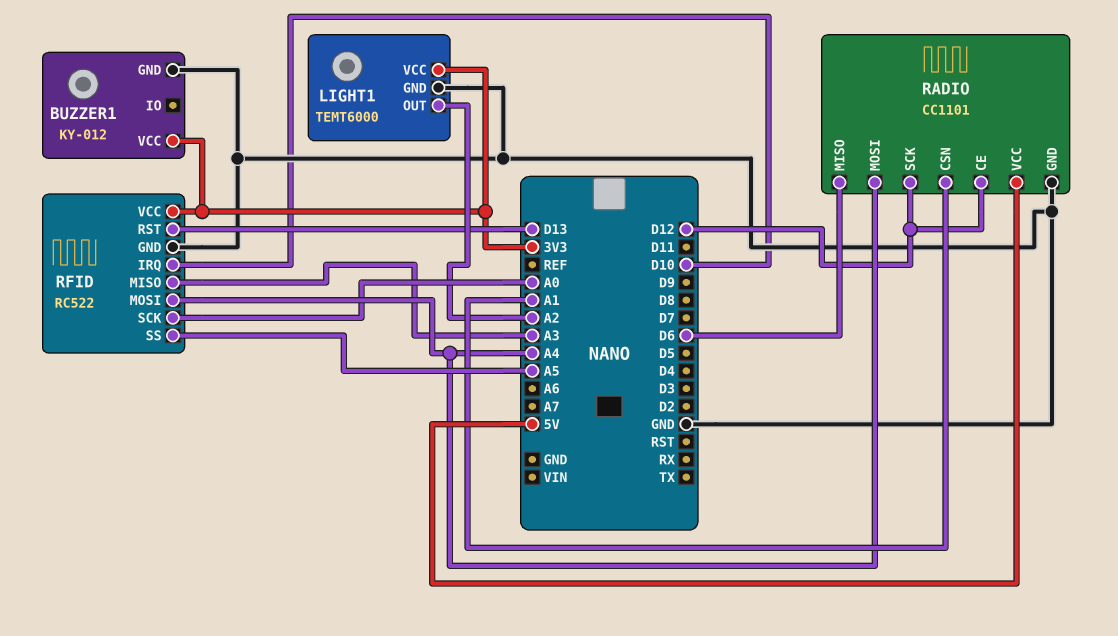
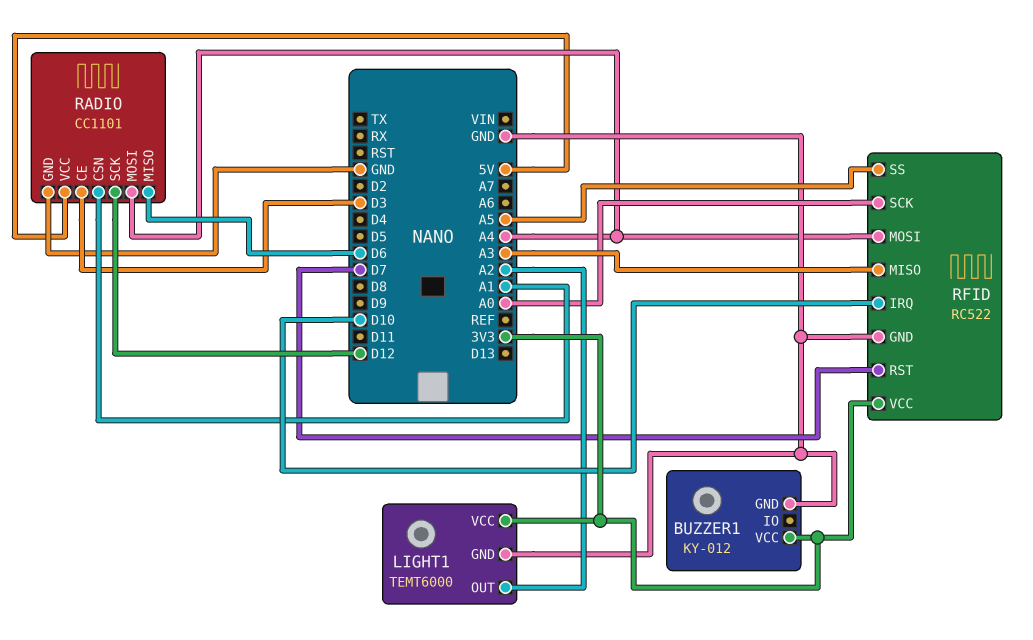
RADIO pin CE: D12 -> D3
RFID pin RST: D13 -> D7

